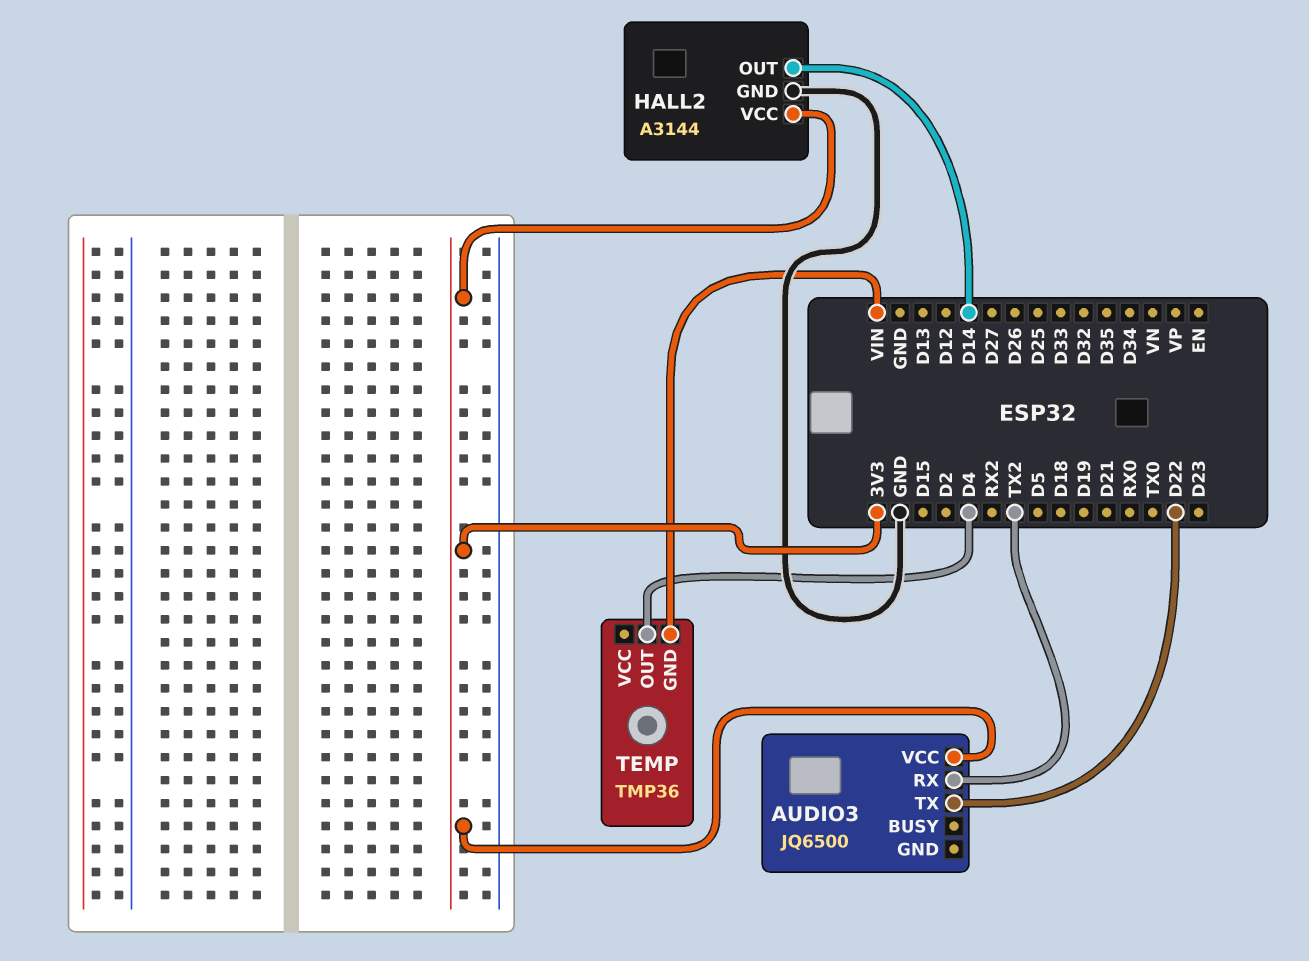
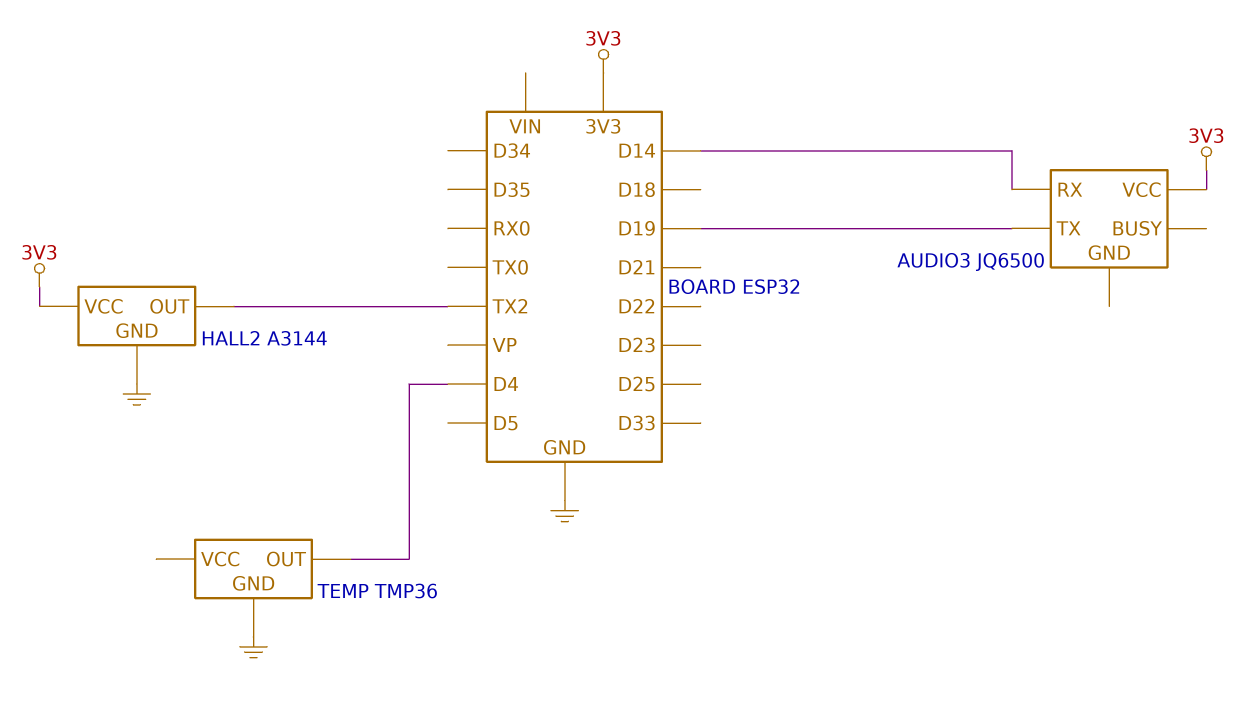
AUDIO3 pin RX: TX2 -> D14
AUDIO3 pin TX: D22 -> D19
HALL2 pin OUT: D14 -> TX2
TEMP pin GND: VIN -> GND

